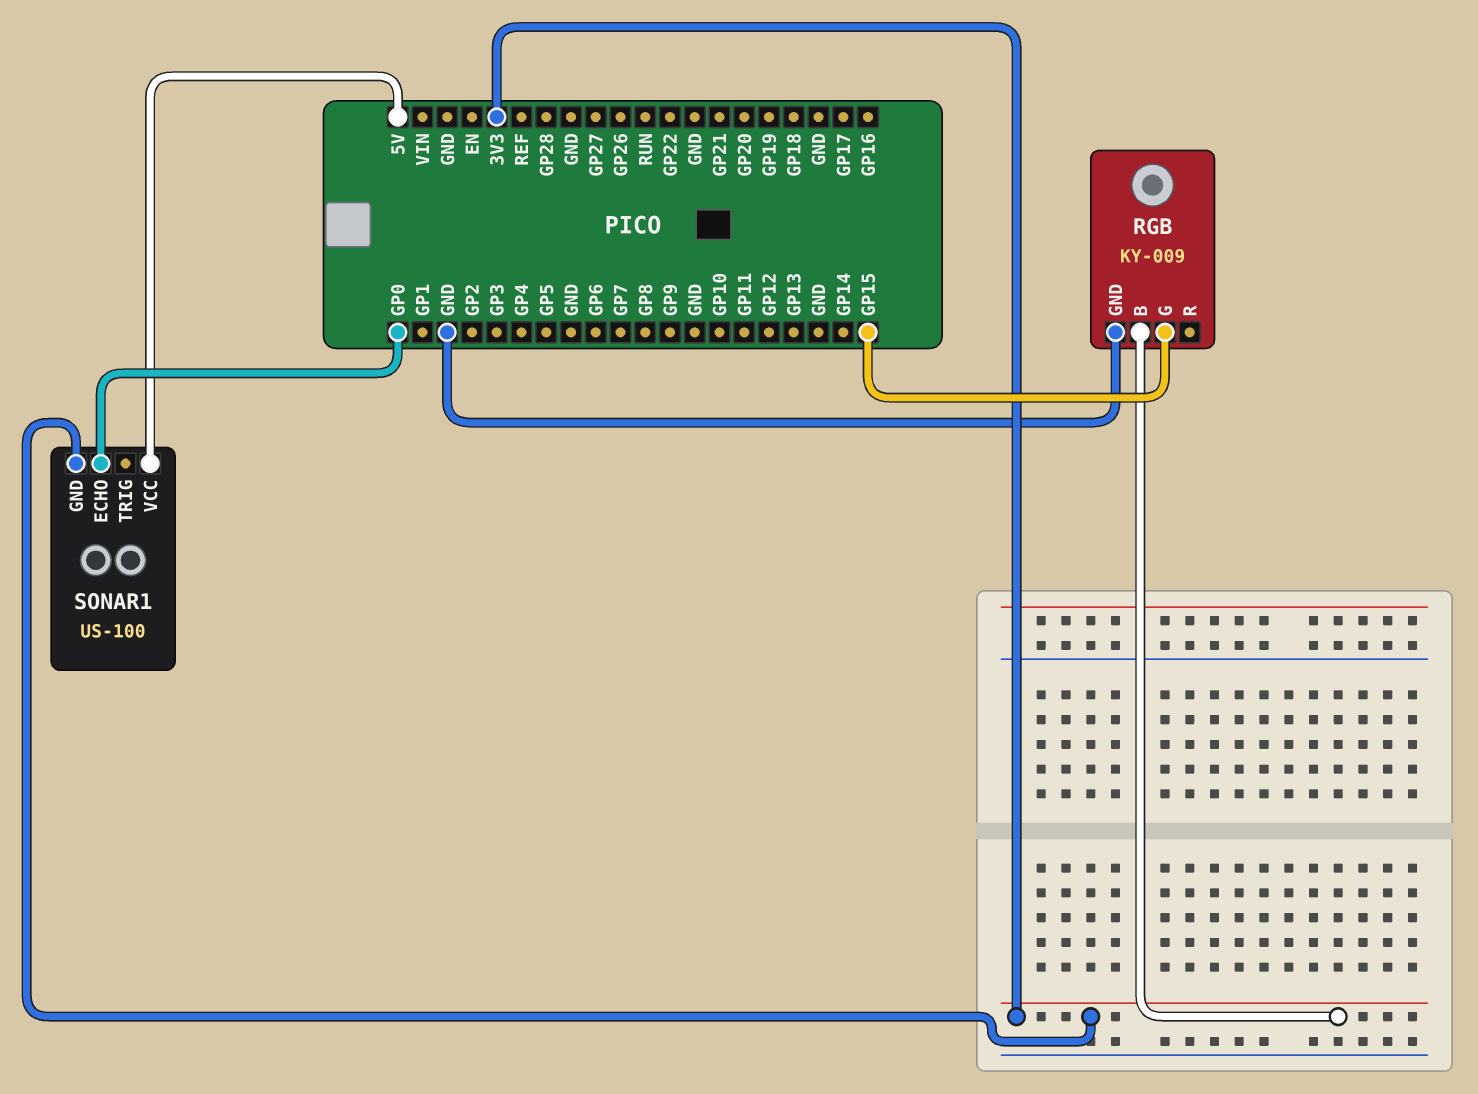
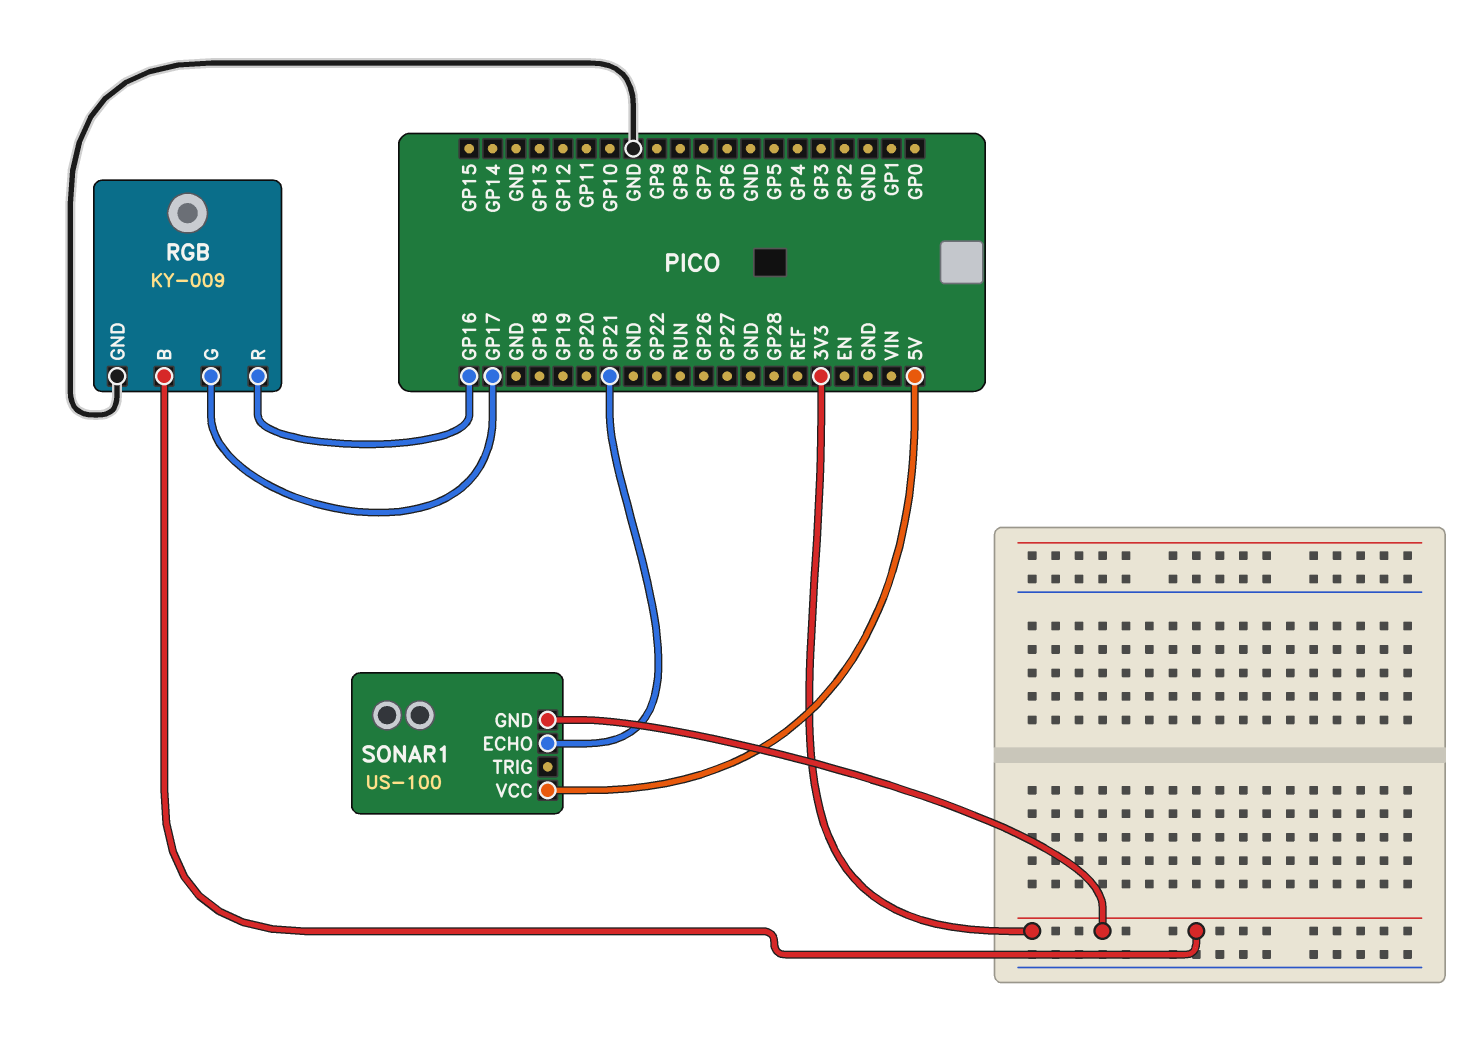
RGB pin G: GP15 -> GP17
RGB pin R: none -> GP16
SONAR1 pin ECHO: GP0 -> GP21

